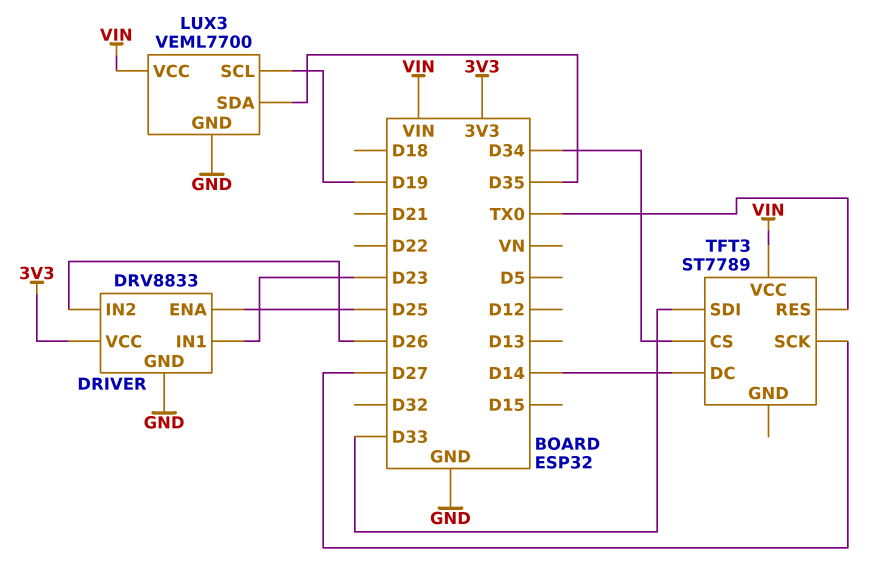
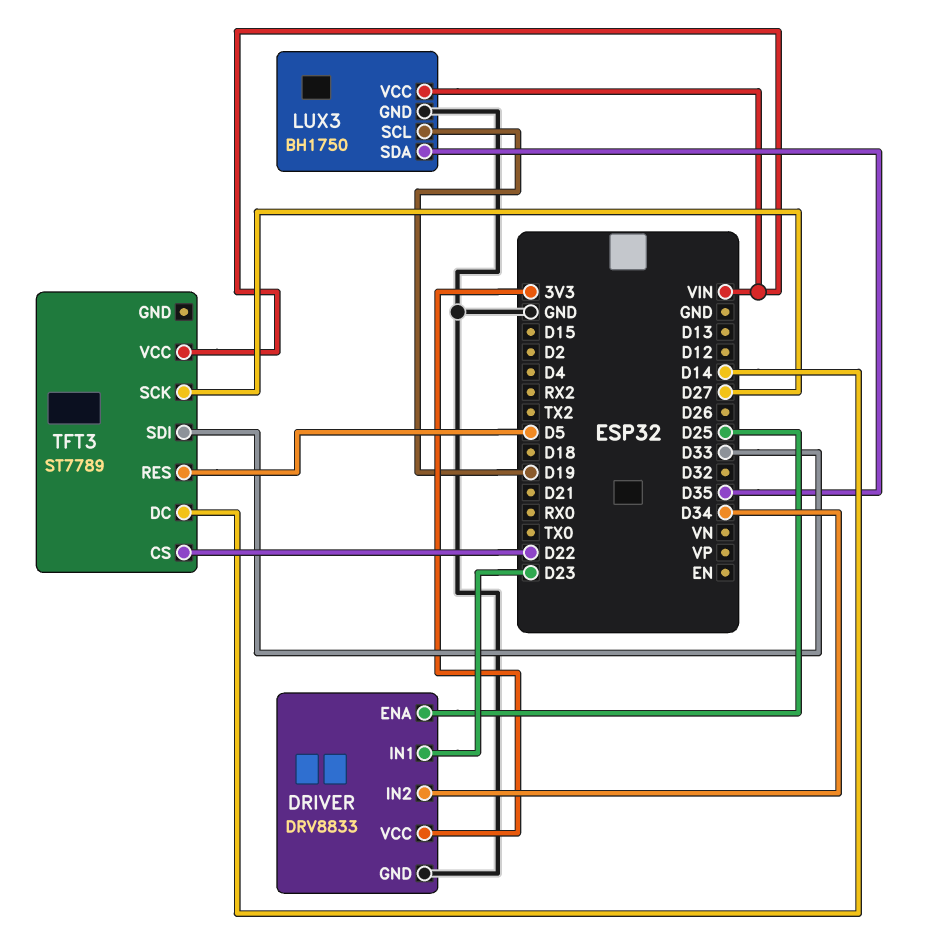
DRIVER pin IN2: D26 -> D34
LUX3: VEML7700 -> BH1750
TFT3 pin CS: D34 -> D22
TFT3 pin RES: TX0 -> D5

